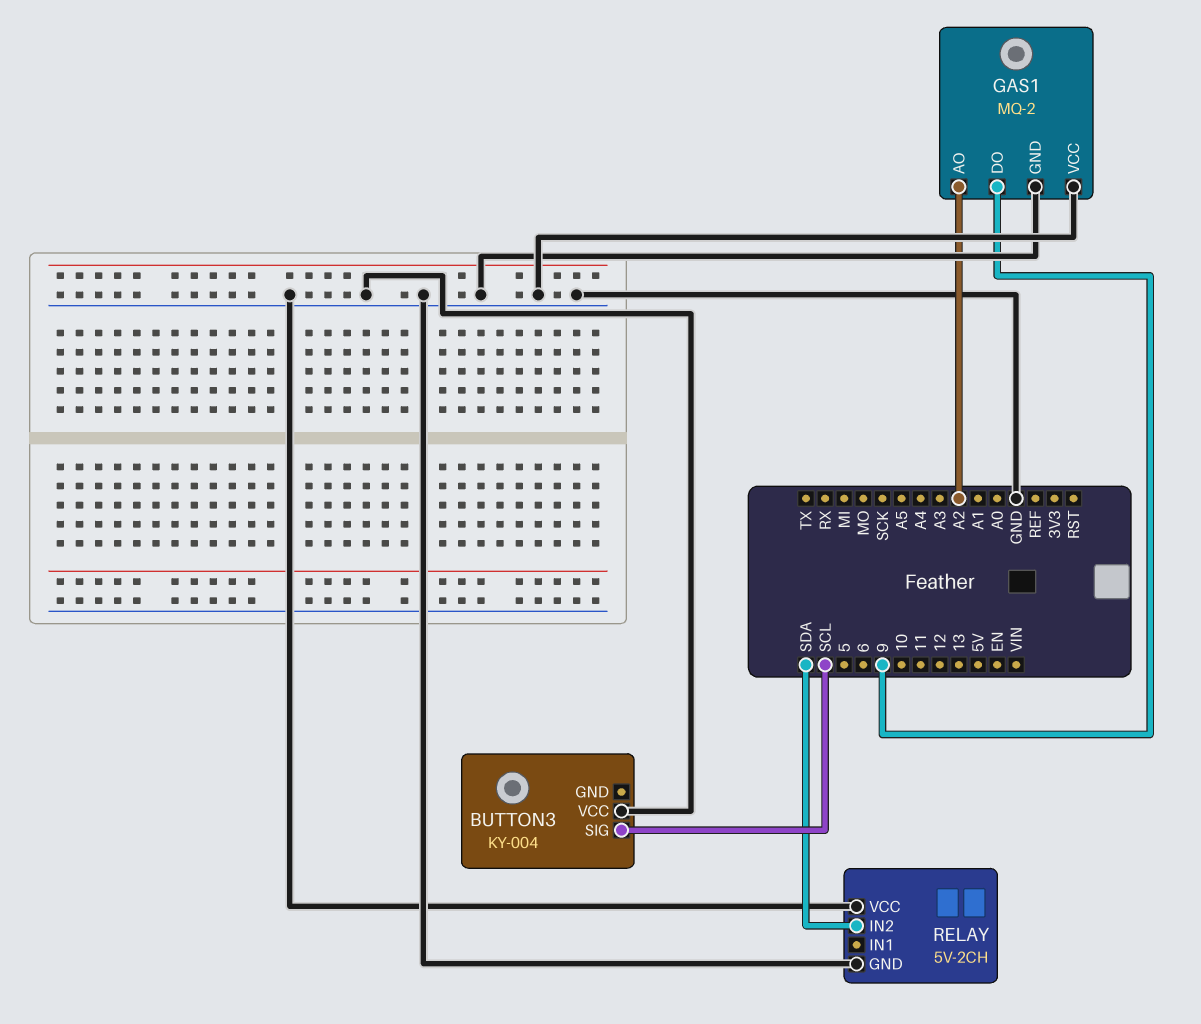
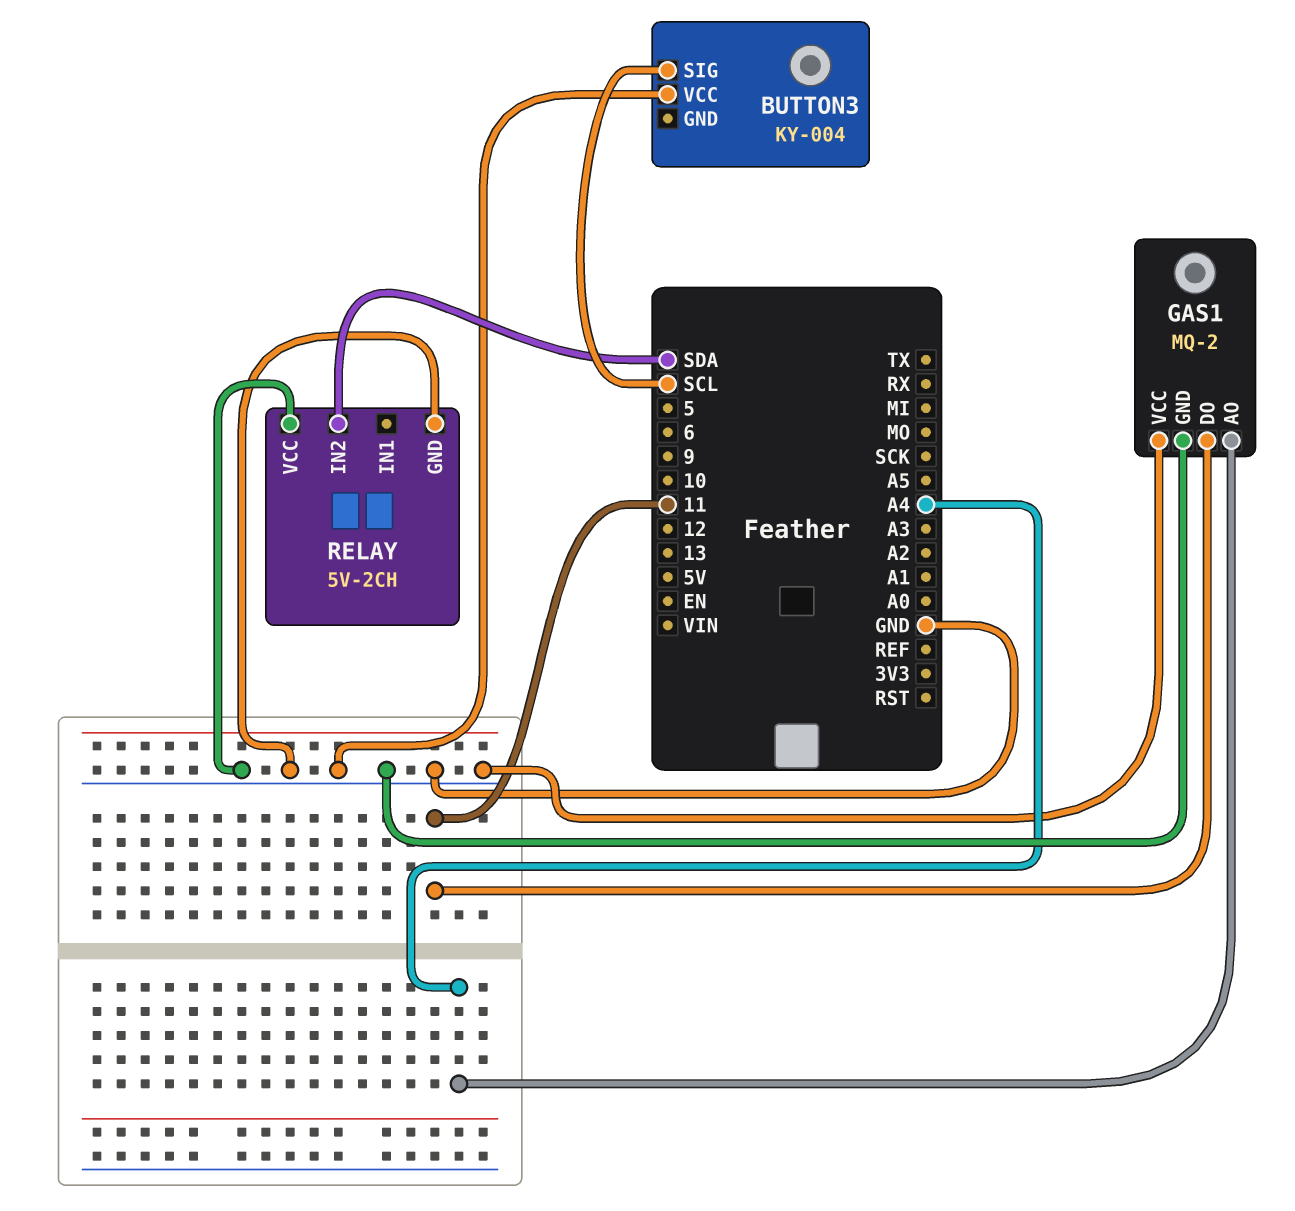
GAS1 pin AO: A2 -> A4
GAS1 pin DO: 9 -> 11

